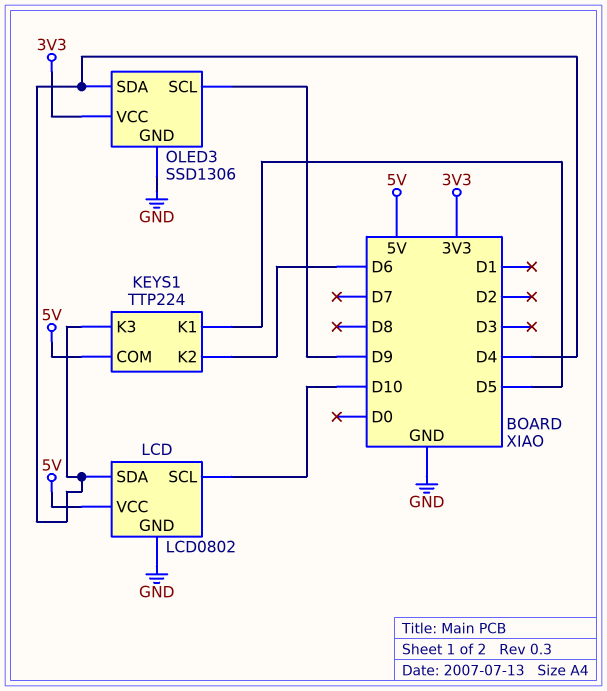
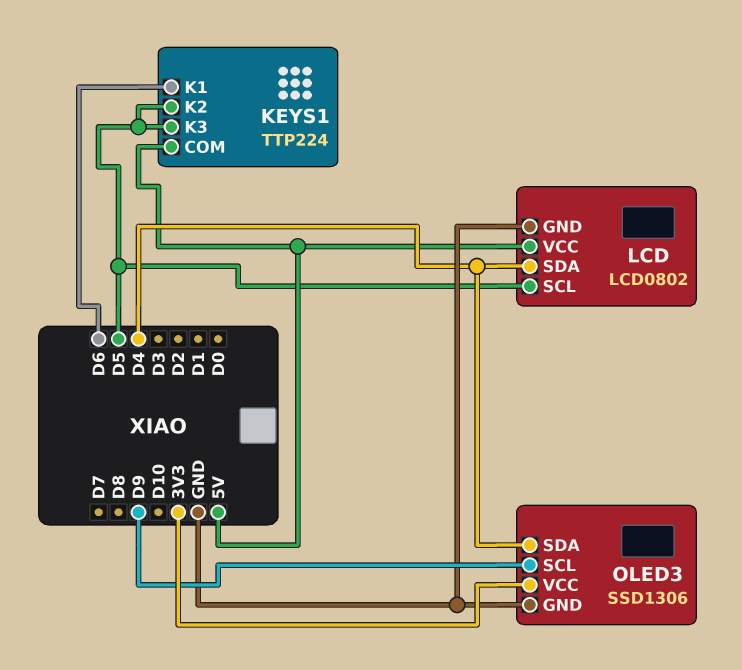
KEYS1 pin K1: D5 -> D6
KEYS1 pin K2: D6 -> D5
KEYS1 pin K3: D4 -> D5
LCD pin SCL: D10 -> D5

